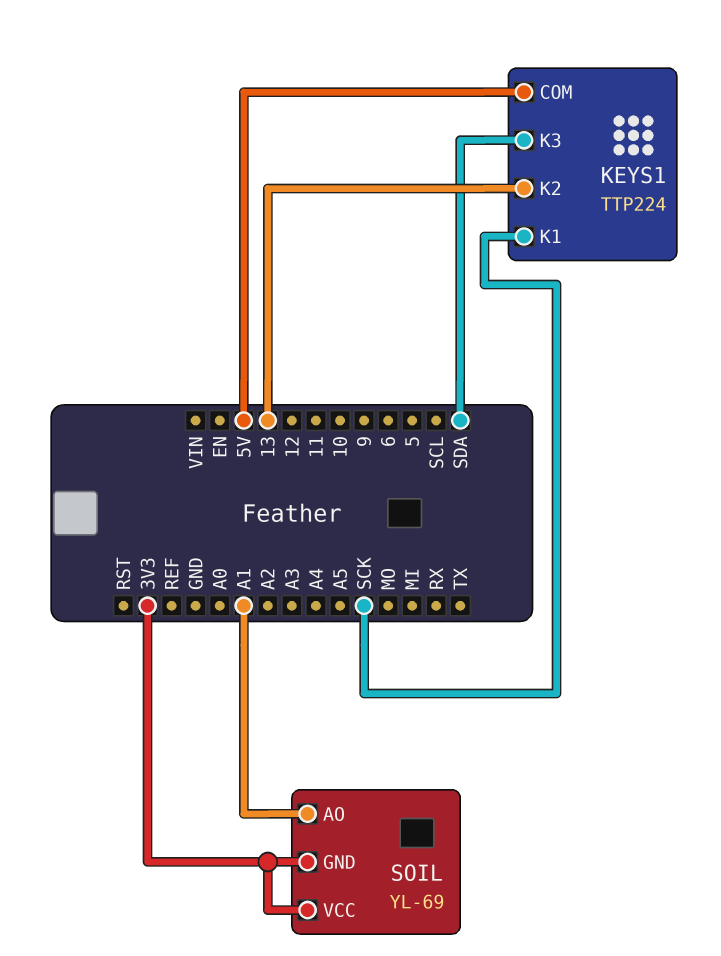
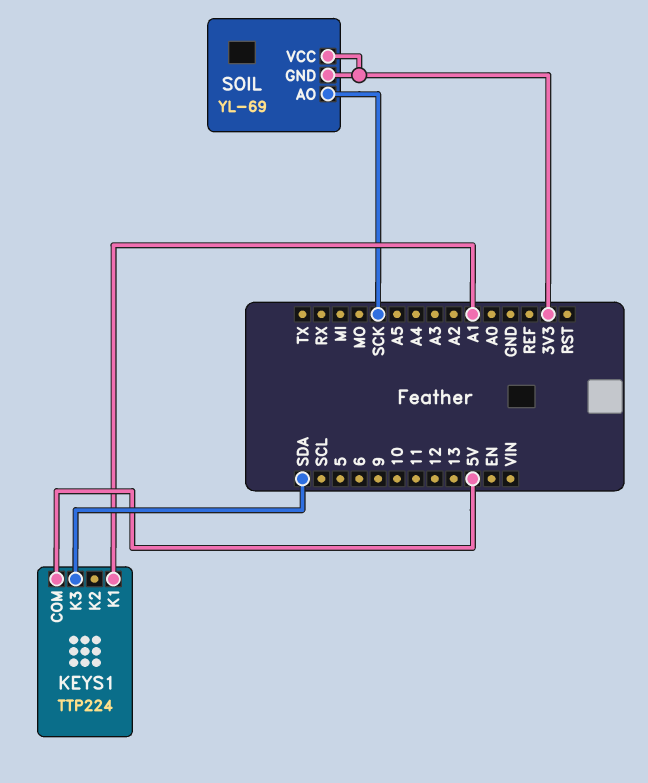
KEYS1 pin K1: SCK -> A1
KEYS1 pin K2: 13 -> none
SOIL pin AO: A1 -> SCK

